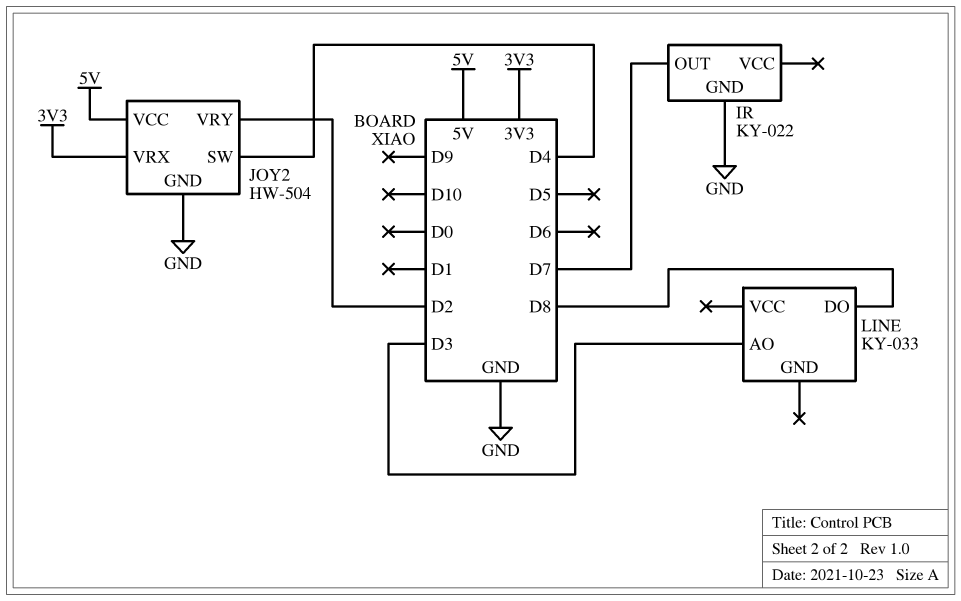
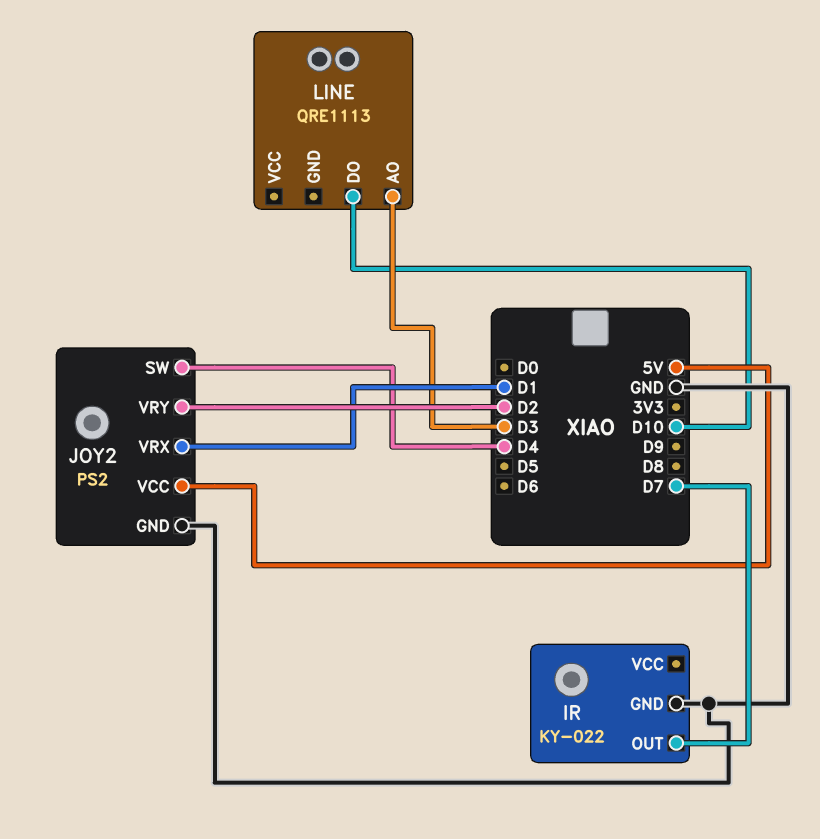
JOY2: HW-504 -> PS2
JOY2 pin VRX: 3V3 -> D1
LINE: KY-033 -> QRE1113
LINE pin DO: D8 -> D10

